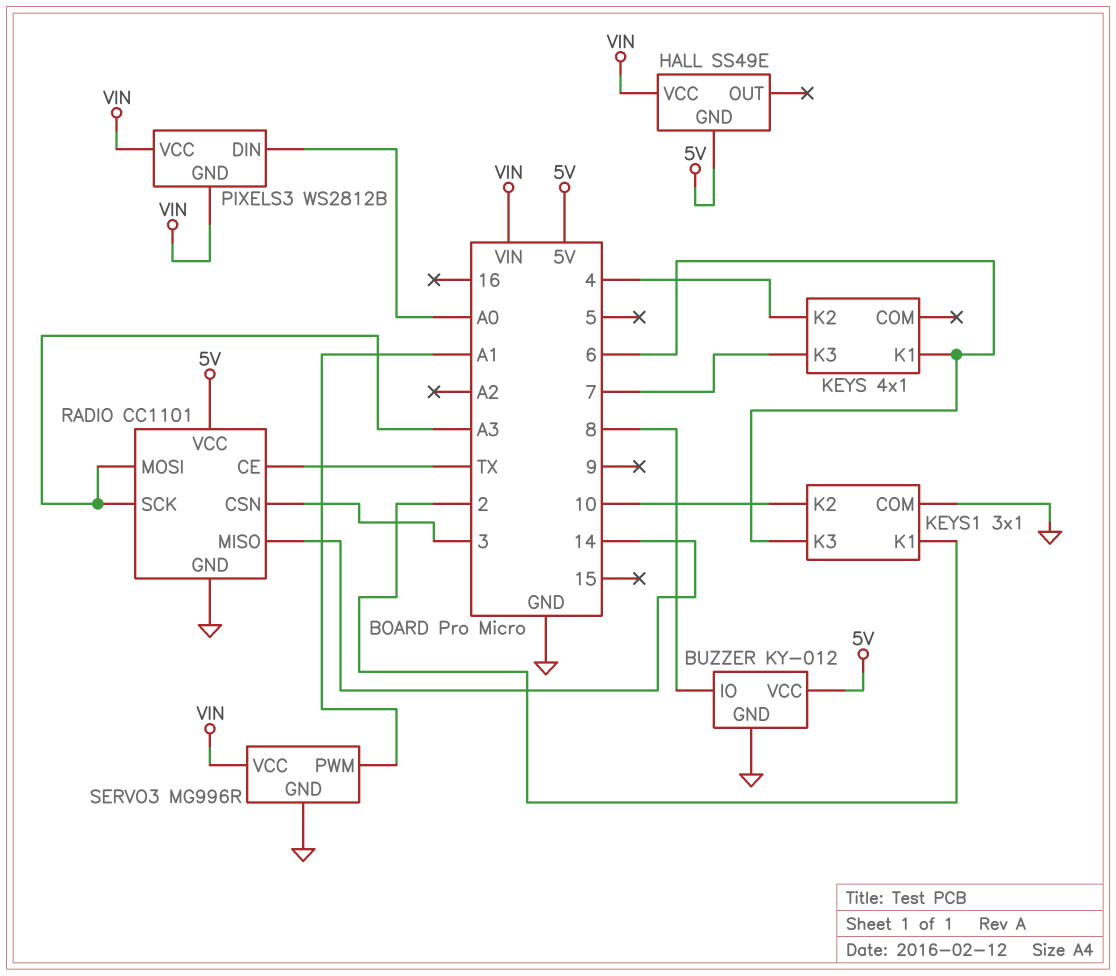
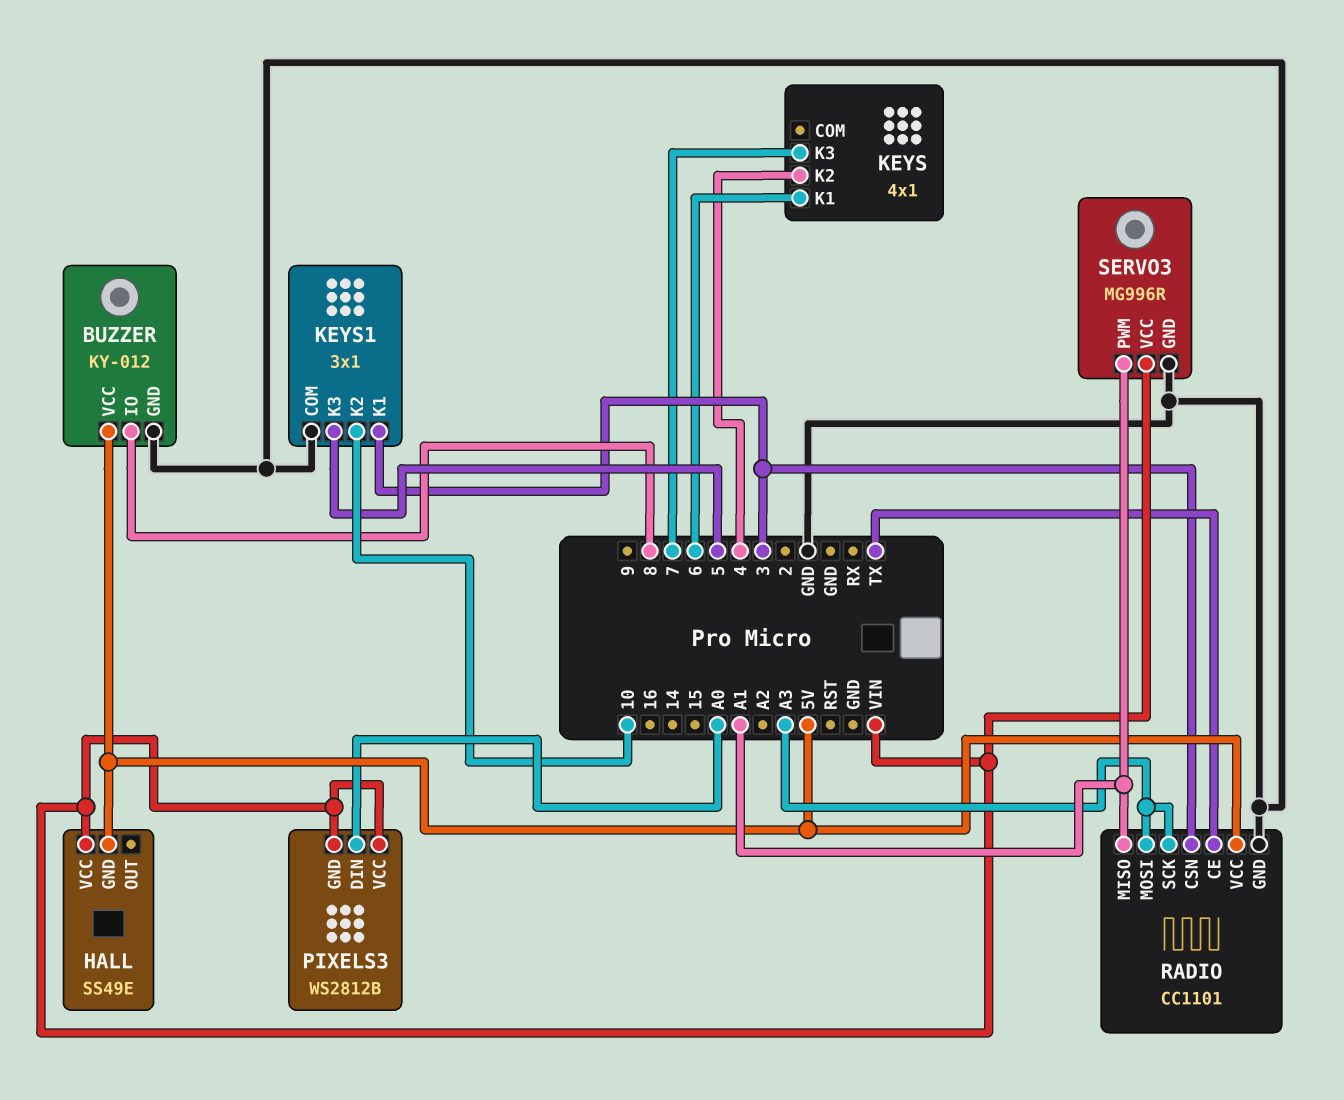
KEYS1 pin K1: 2 -> 3
KEYS1 pin K3: 6 -> 5
RADIO pin MISO: 14 -> A1

